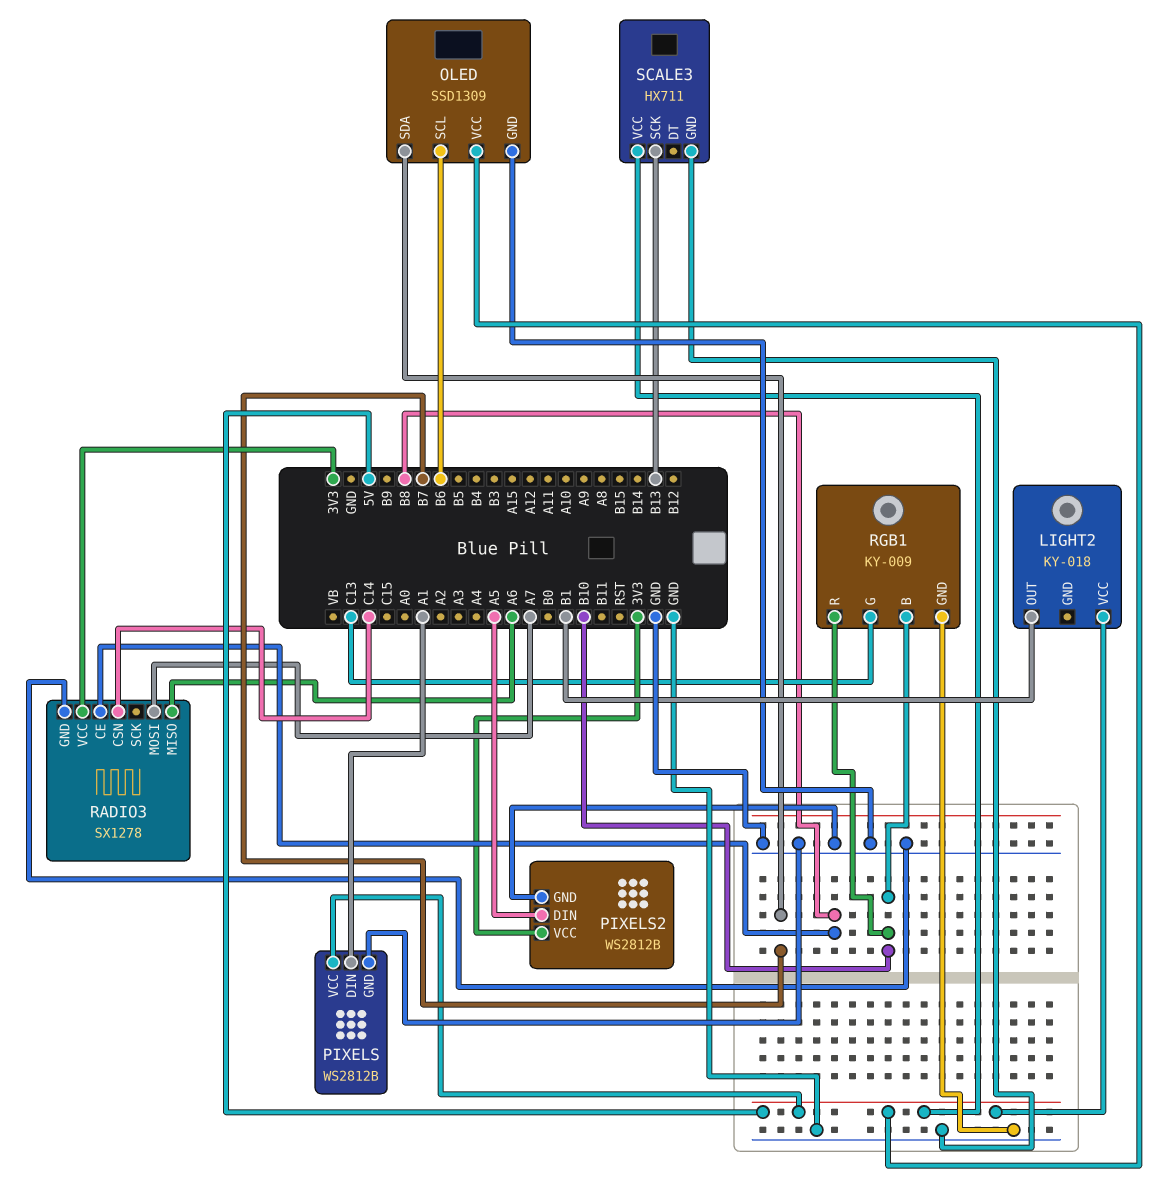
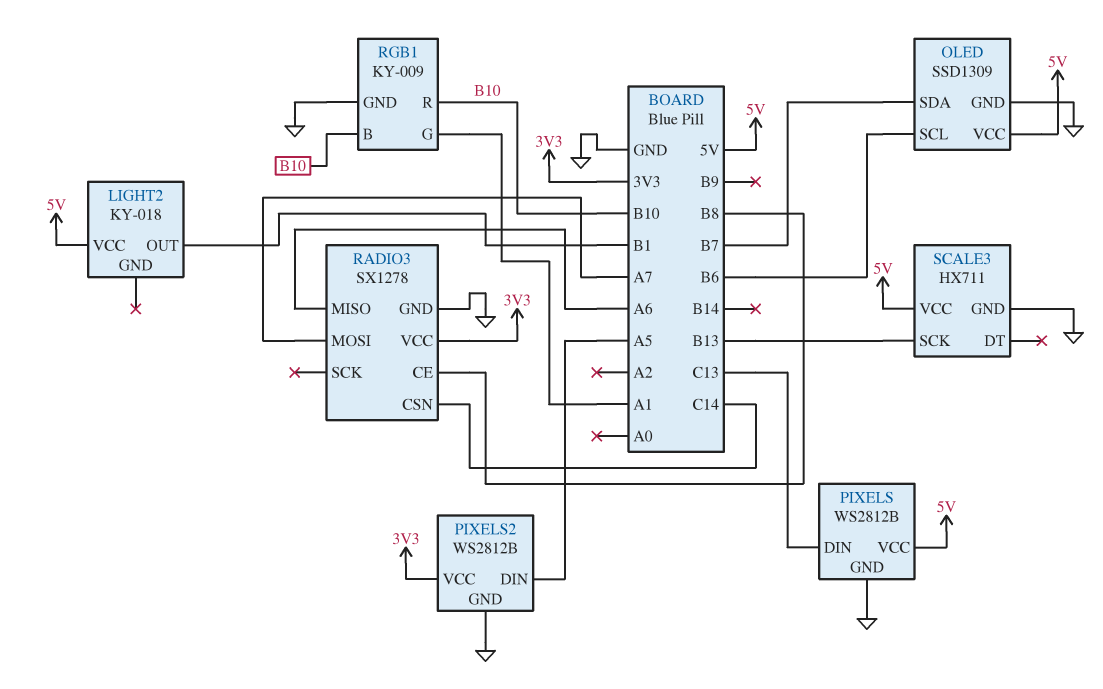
PIXELS pin DIN: A1 -> C13
RGB1 pin G: C13 -> A1

